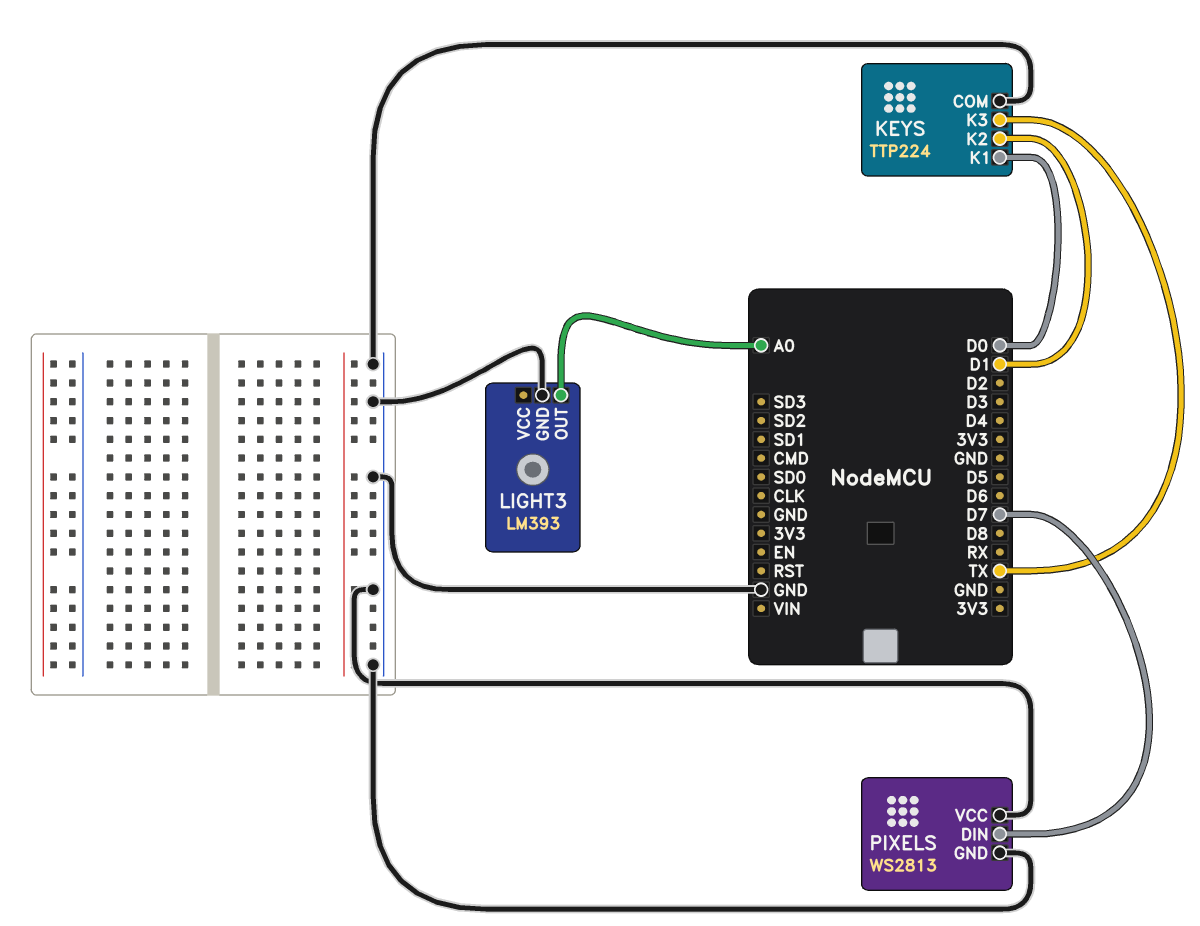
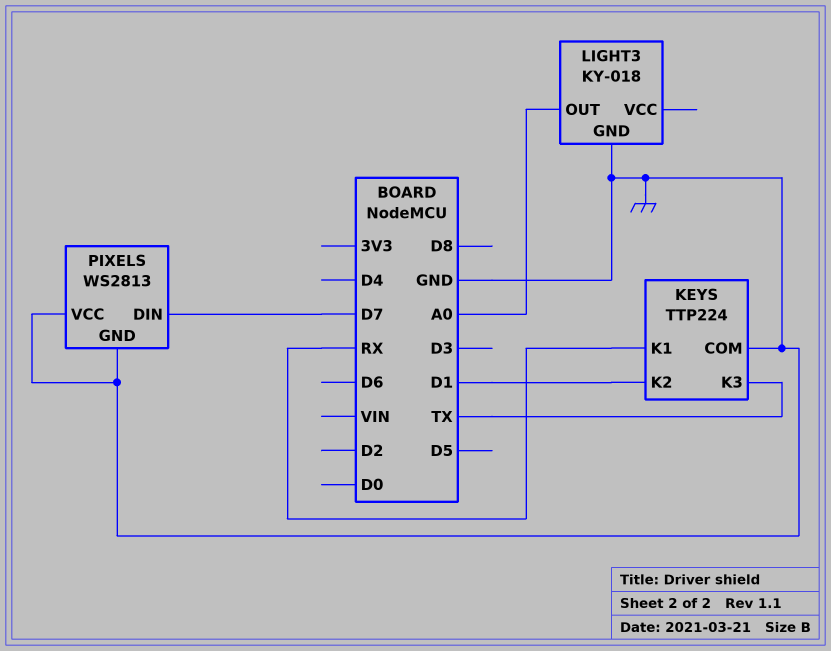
KEYS pin K1: D0 -> RX
LIGHT3: LM393 -> KY-018

